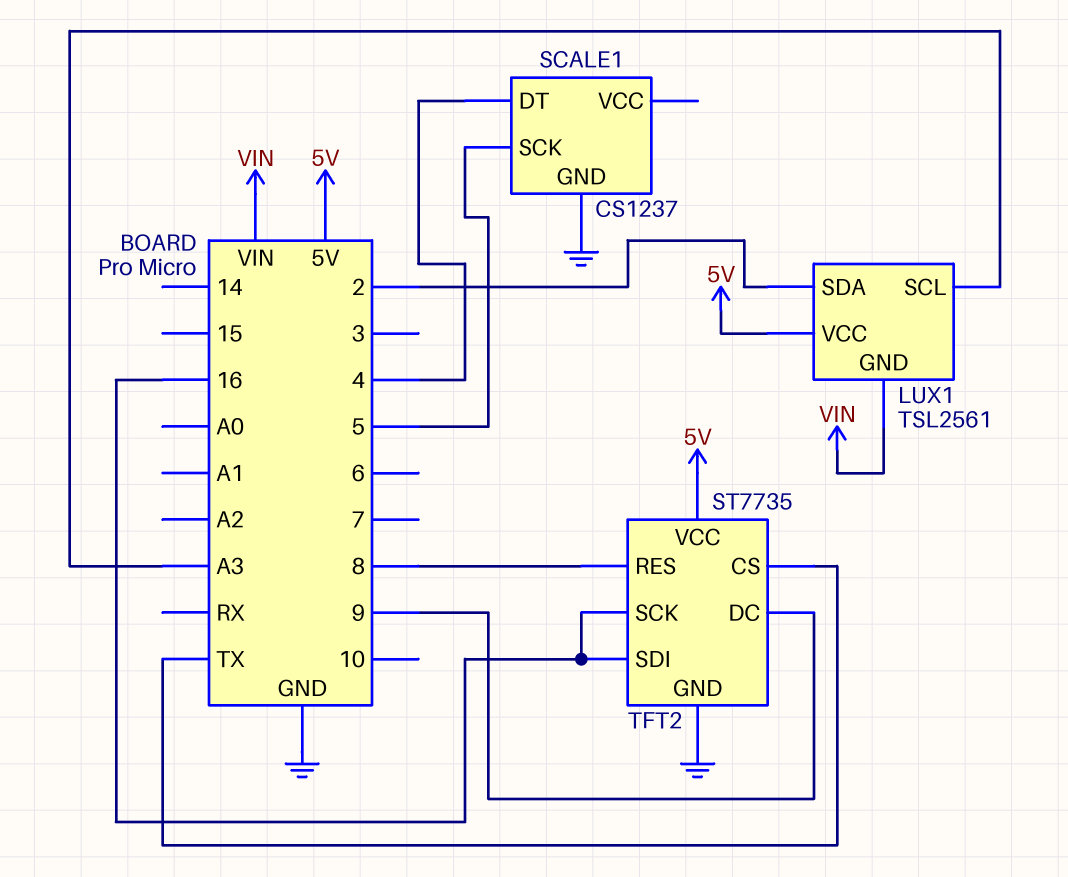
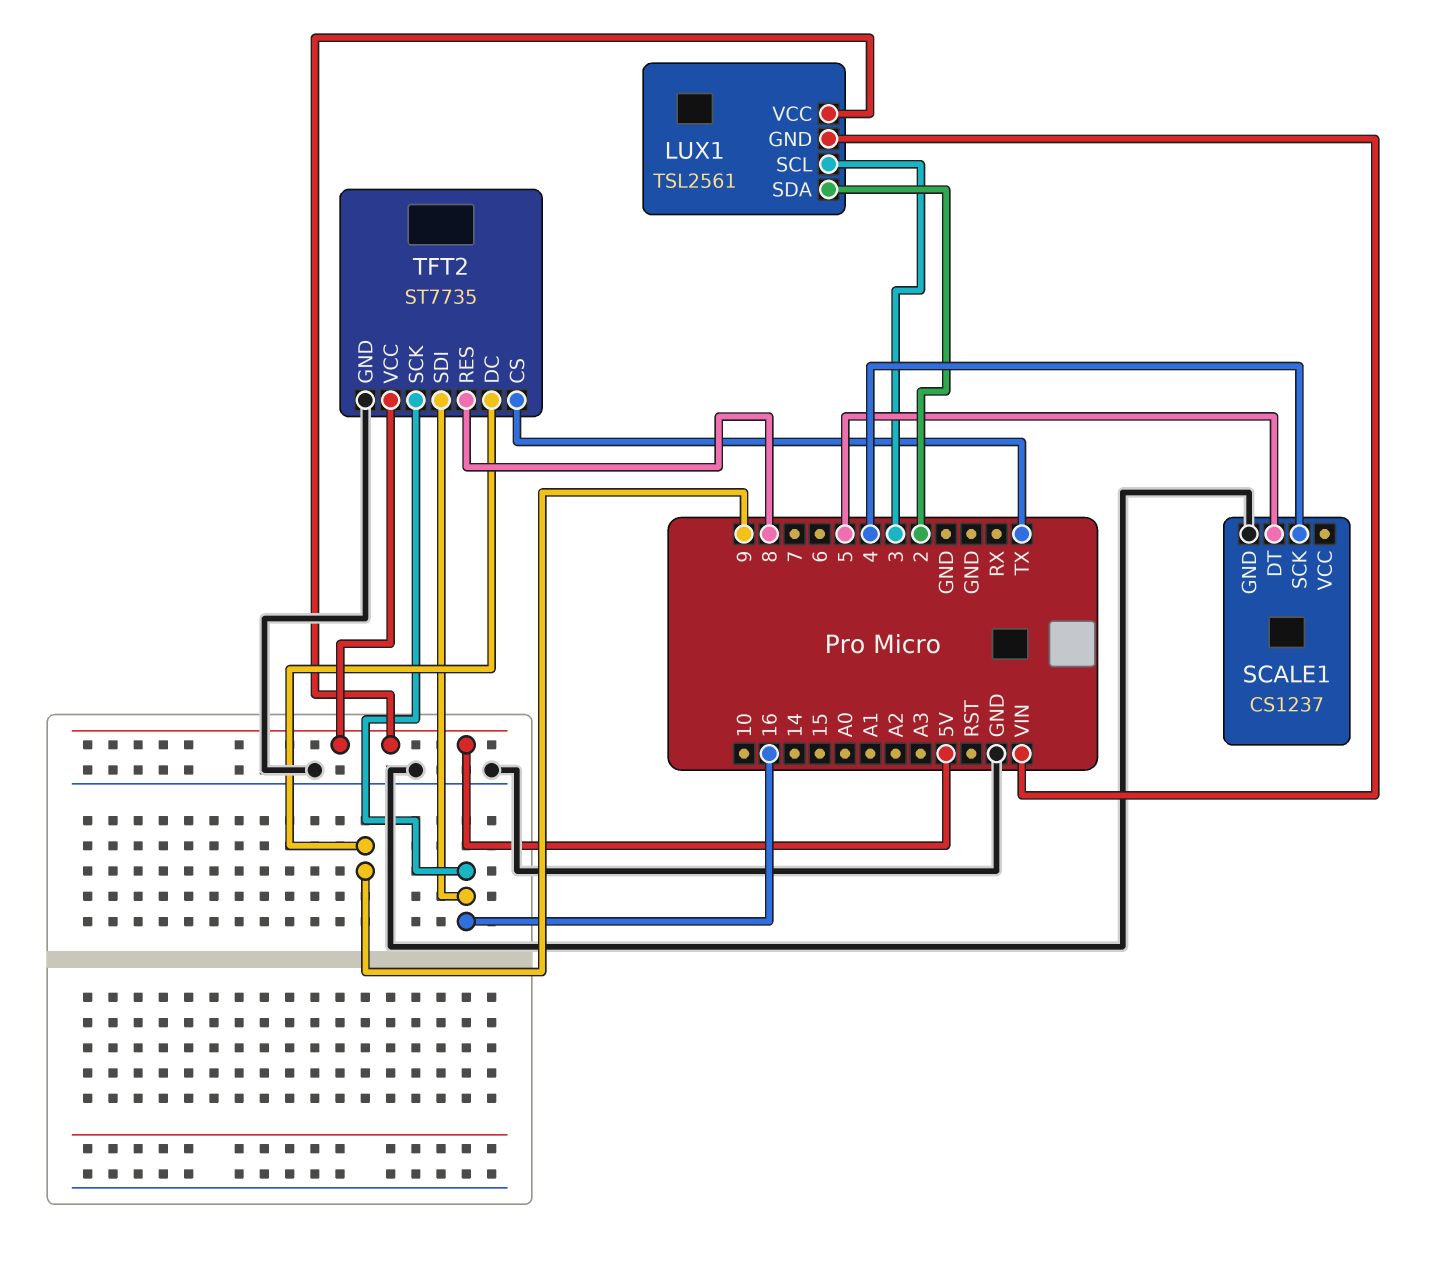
LUX1 pin SCL: A3 -> 3
SCALE1 pin DT: 4 -> 5
SCALE1 pin SCK: 5 -> 4

